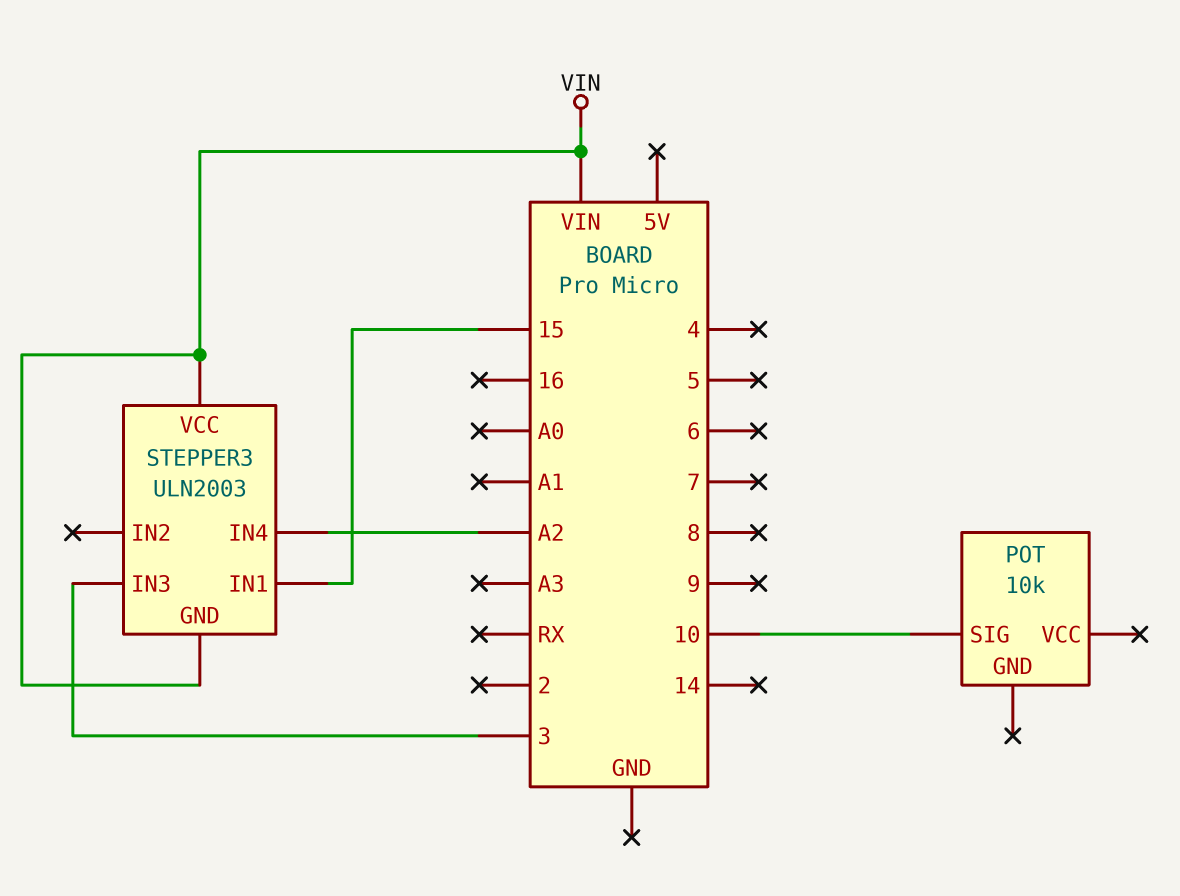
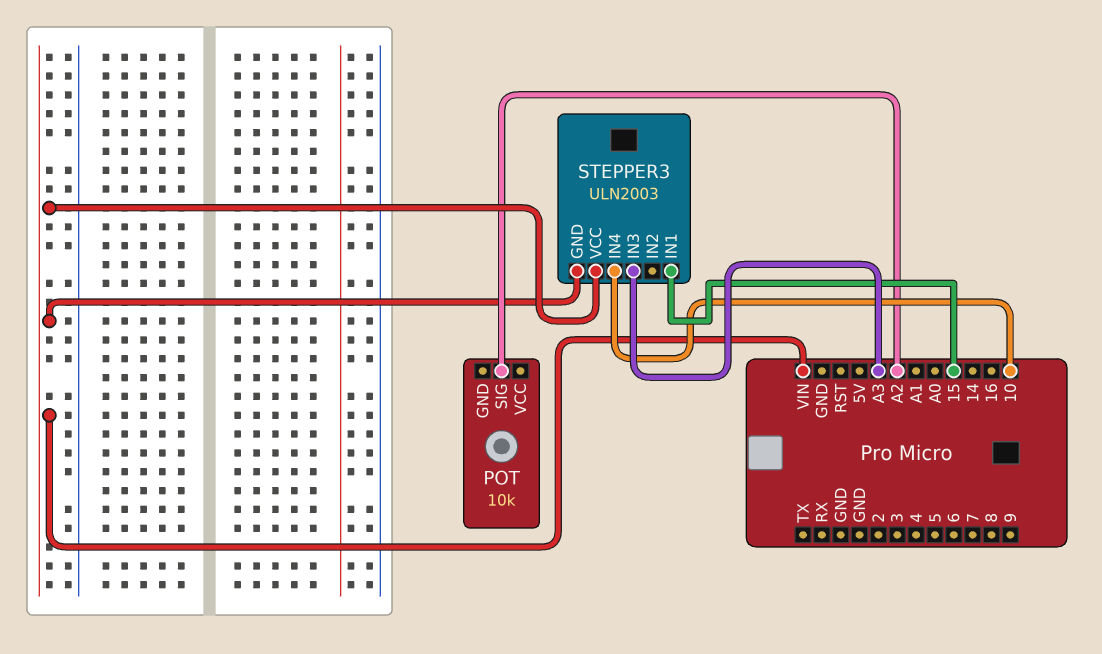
POT pin SIG: 10 -> A2
STEPPER3 pin IN3: 3 -> A3
STEPPER3 pin IN4: A2 -> 10

